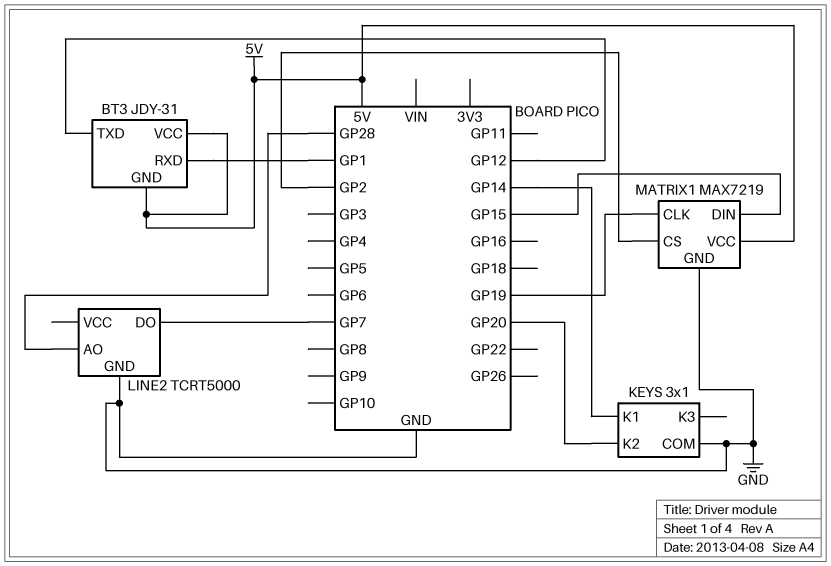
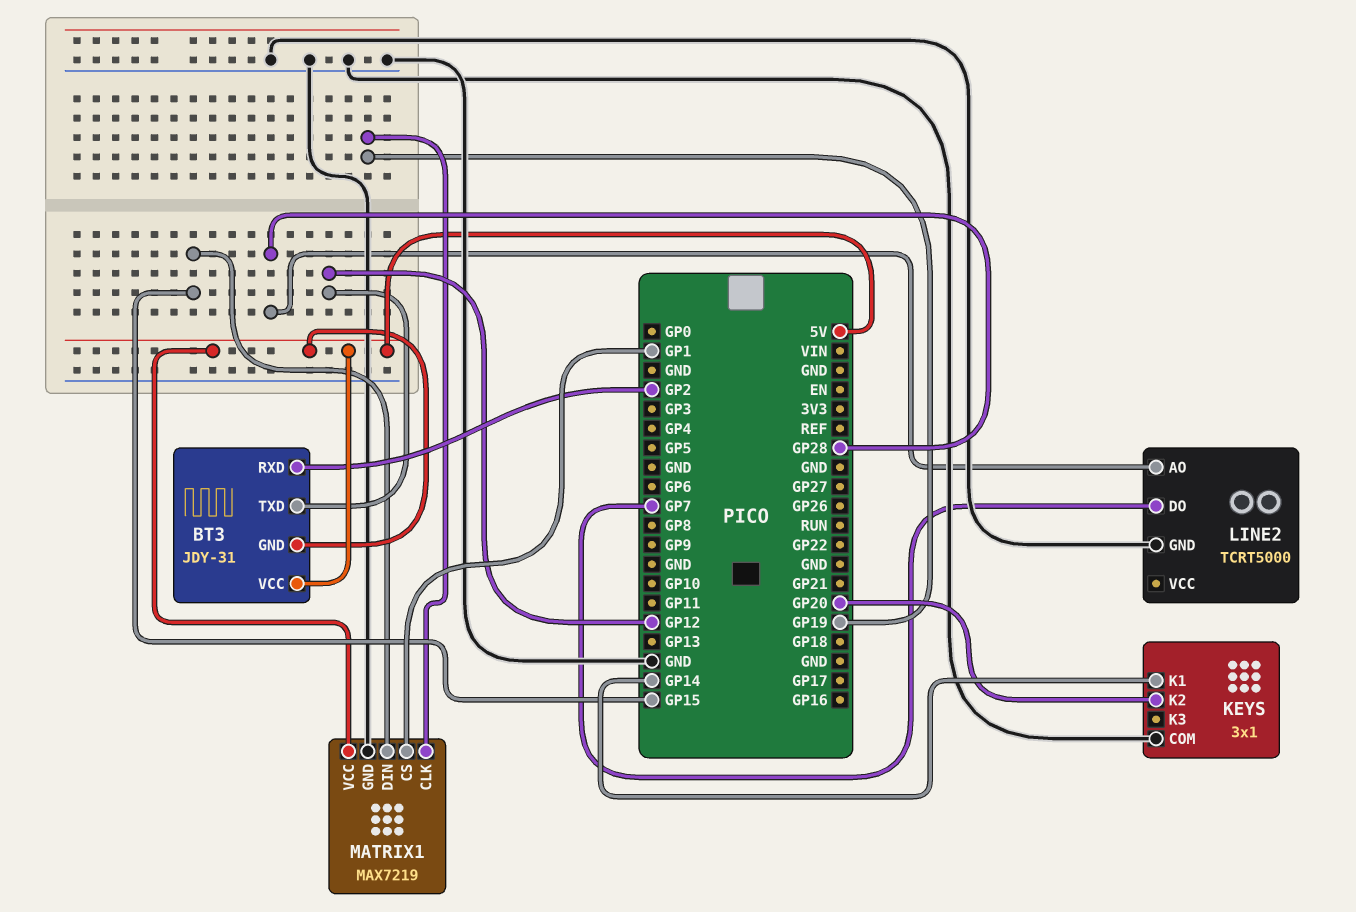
BT3 pin RXD: GP1 -> GP2
MATRIX1 pin CS: GP2 -> GP1

